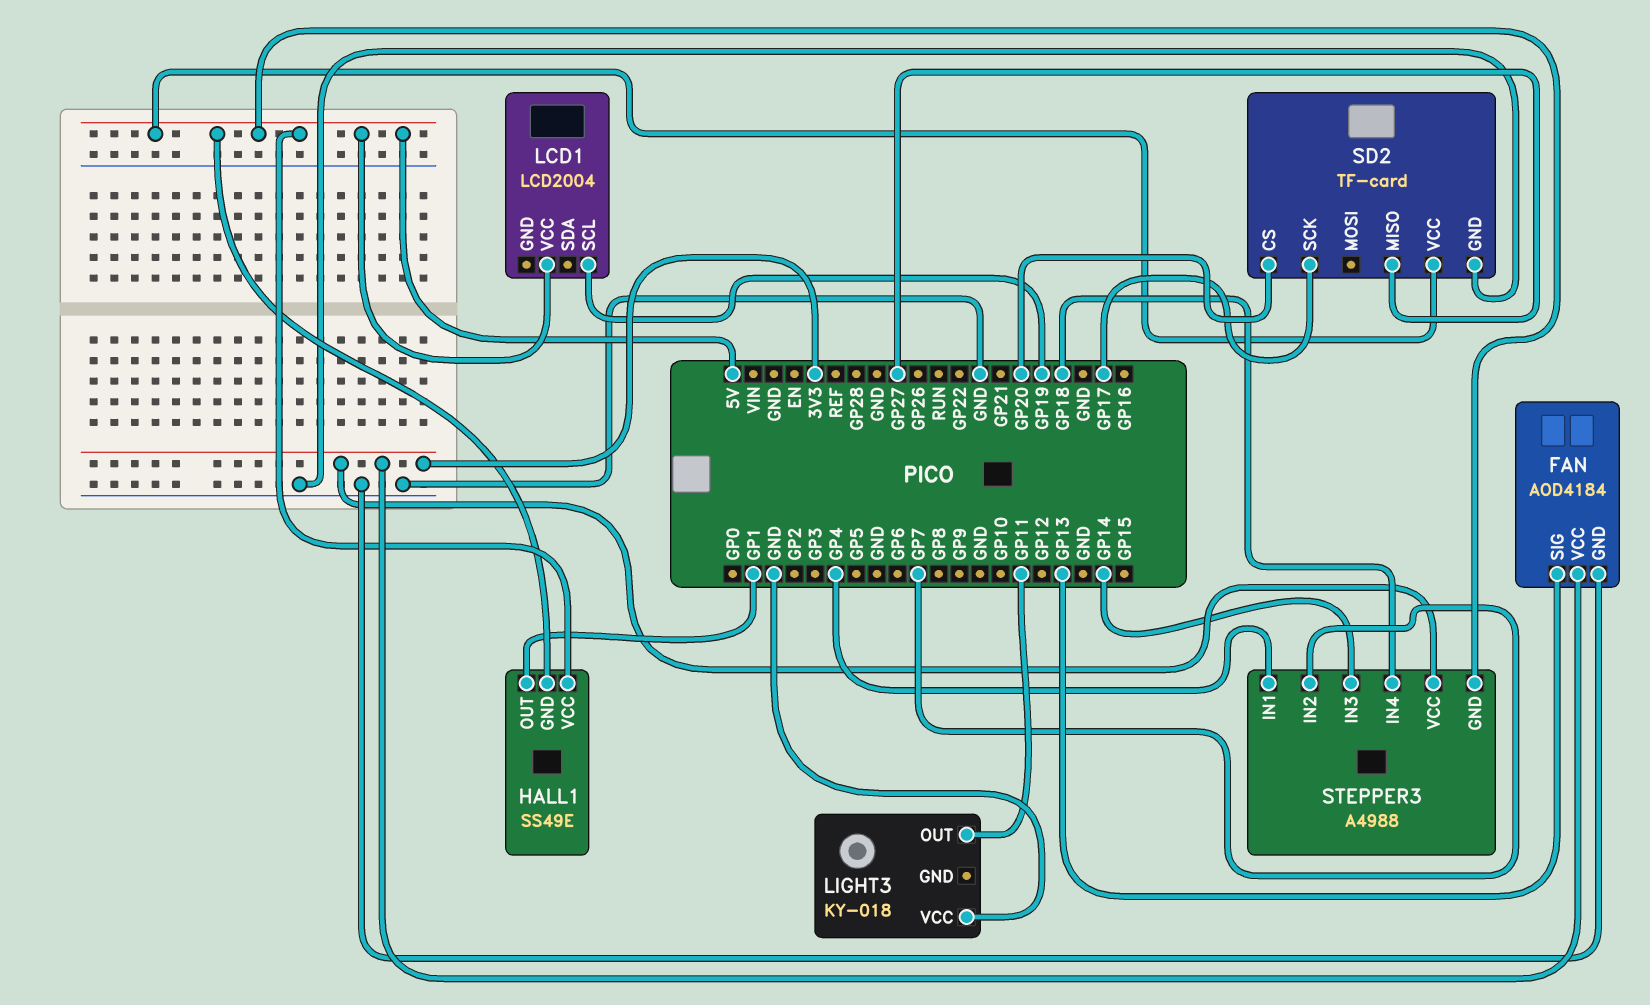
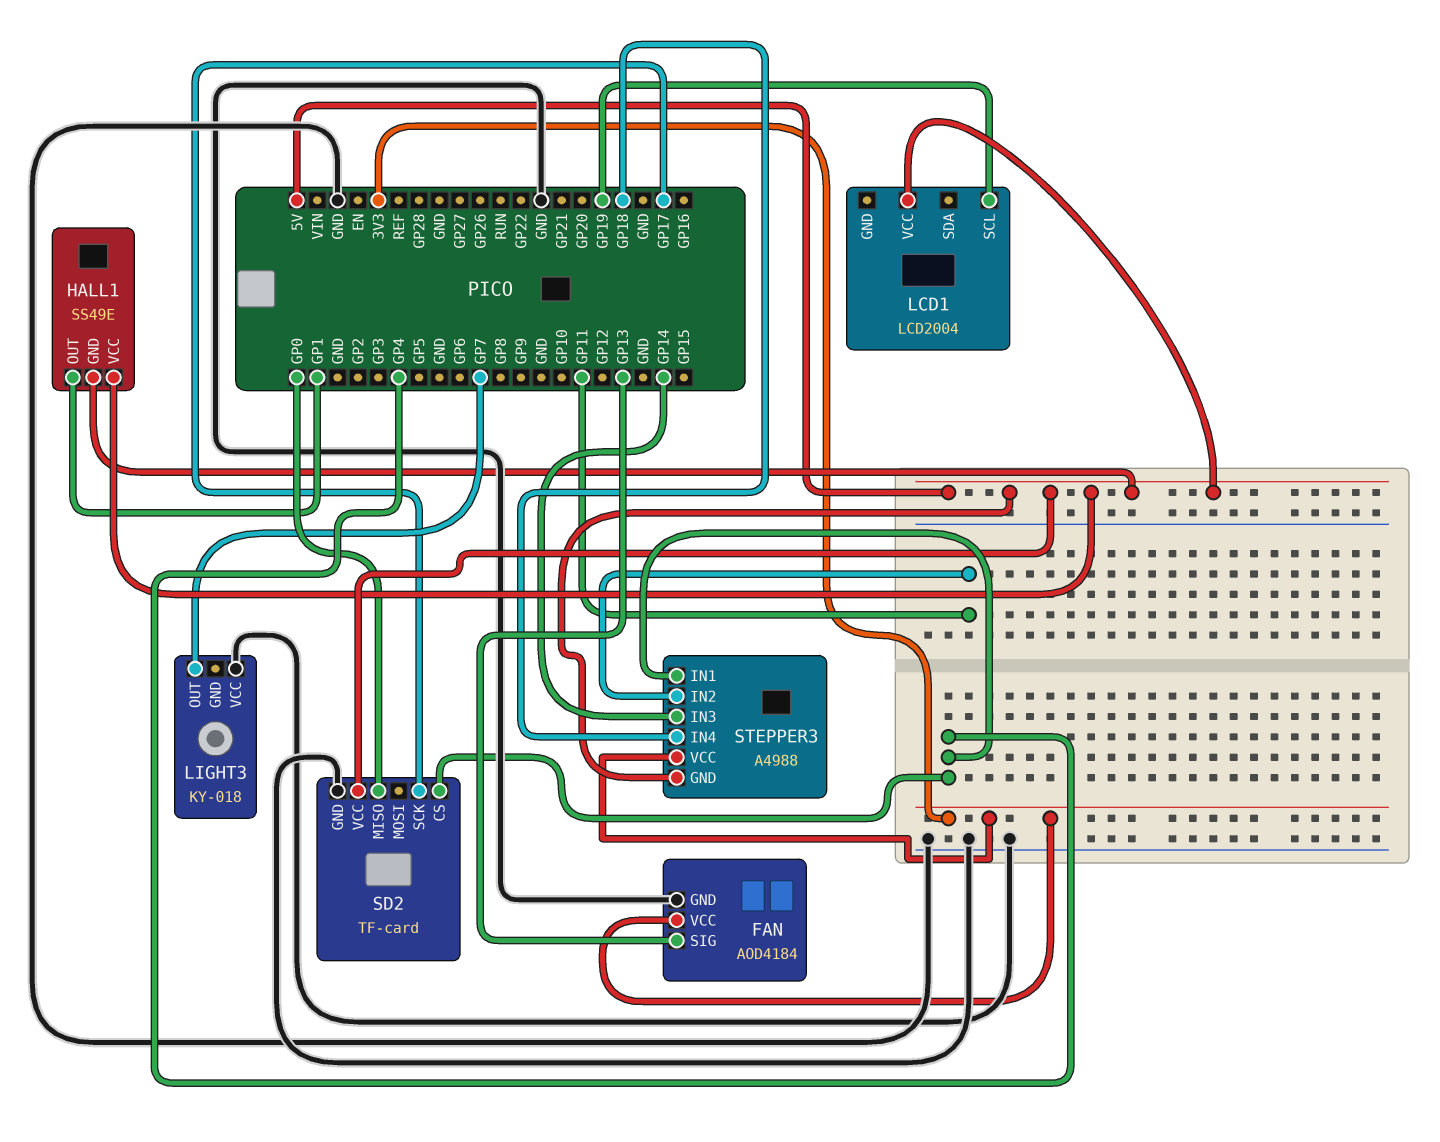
LIGHT3 pin OUT: GP11 -> GP7
SD2 pin CS: GP20 -> GP4
SD2 pin MISO: GP27 -> GP0
STEPPER3 pin IN2: GP7 -> GP11

